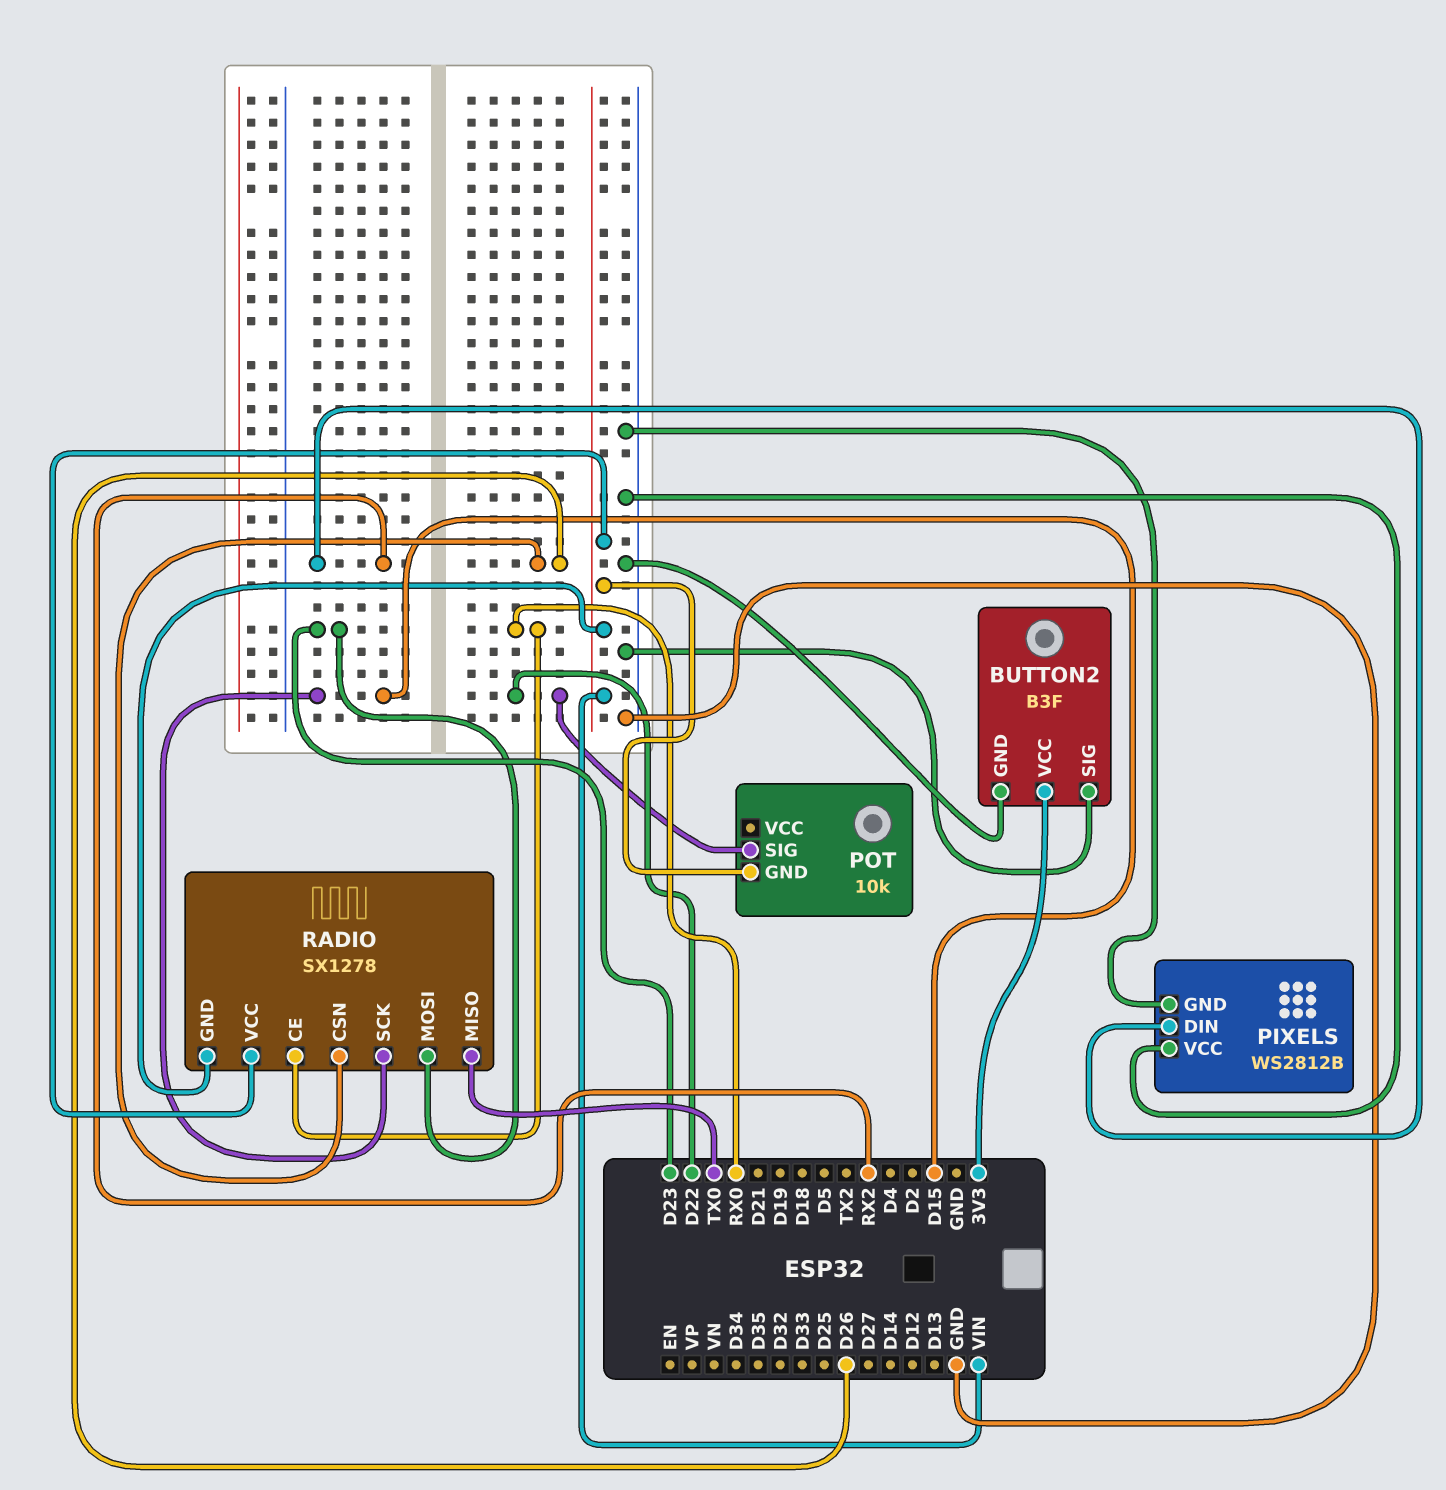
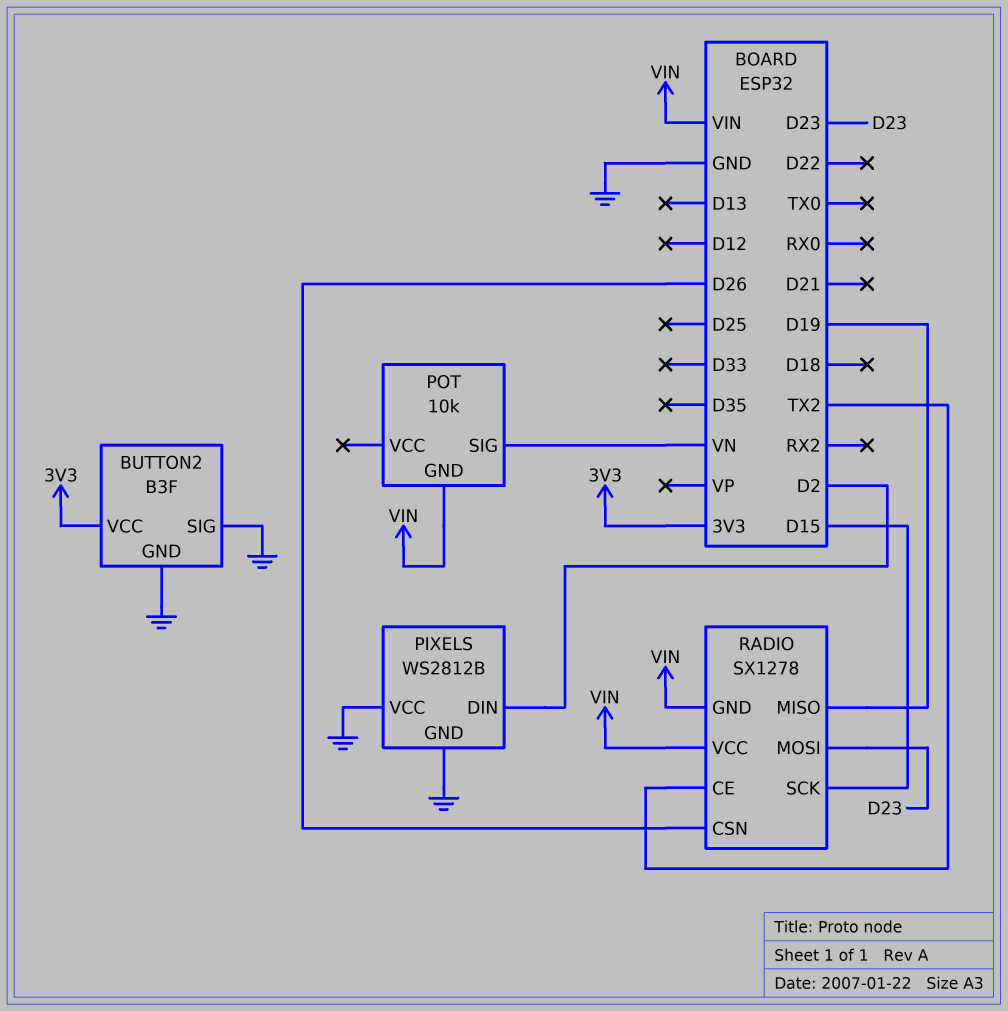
PIXELS pin DIN: RX2 -> D2
POT pin SIG: D22 -> VN
RADIO pin CE: RX0 -> TX2
RADIO pin MISO: TX0 -> D19

